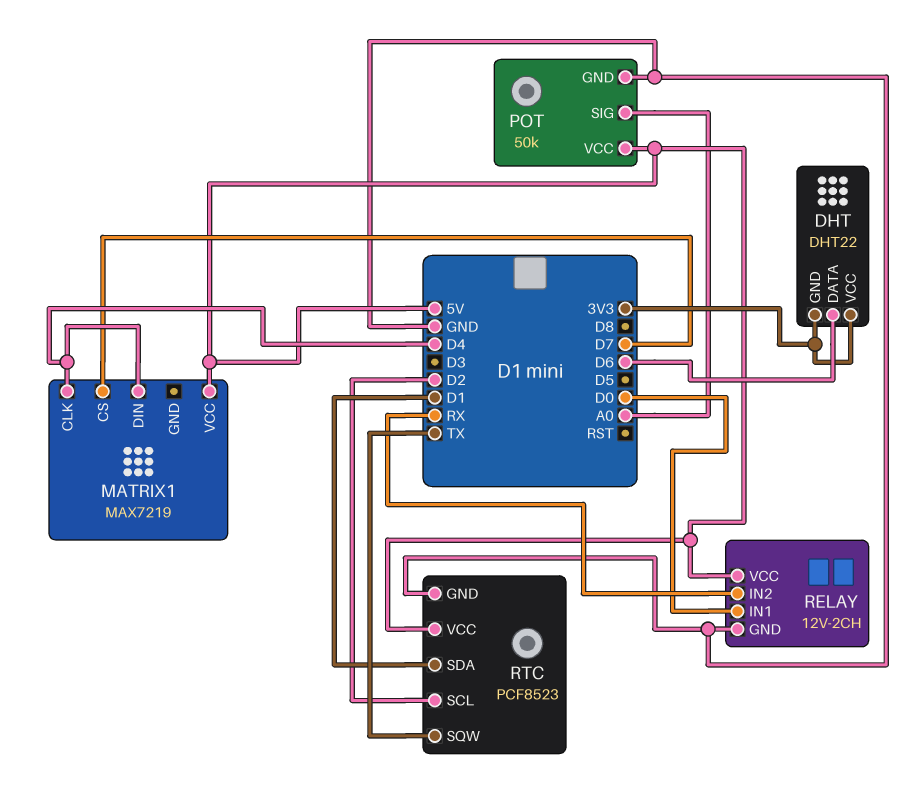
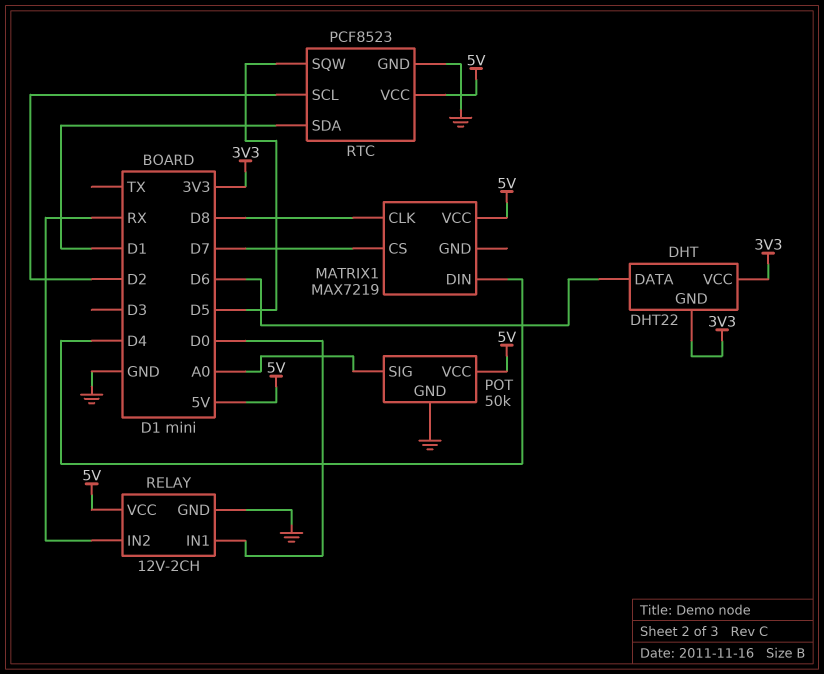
MATRIX1 pin CLK: D4 -> D8
RTC pin SQW: TX -> D5

